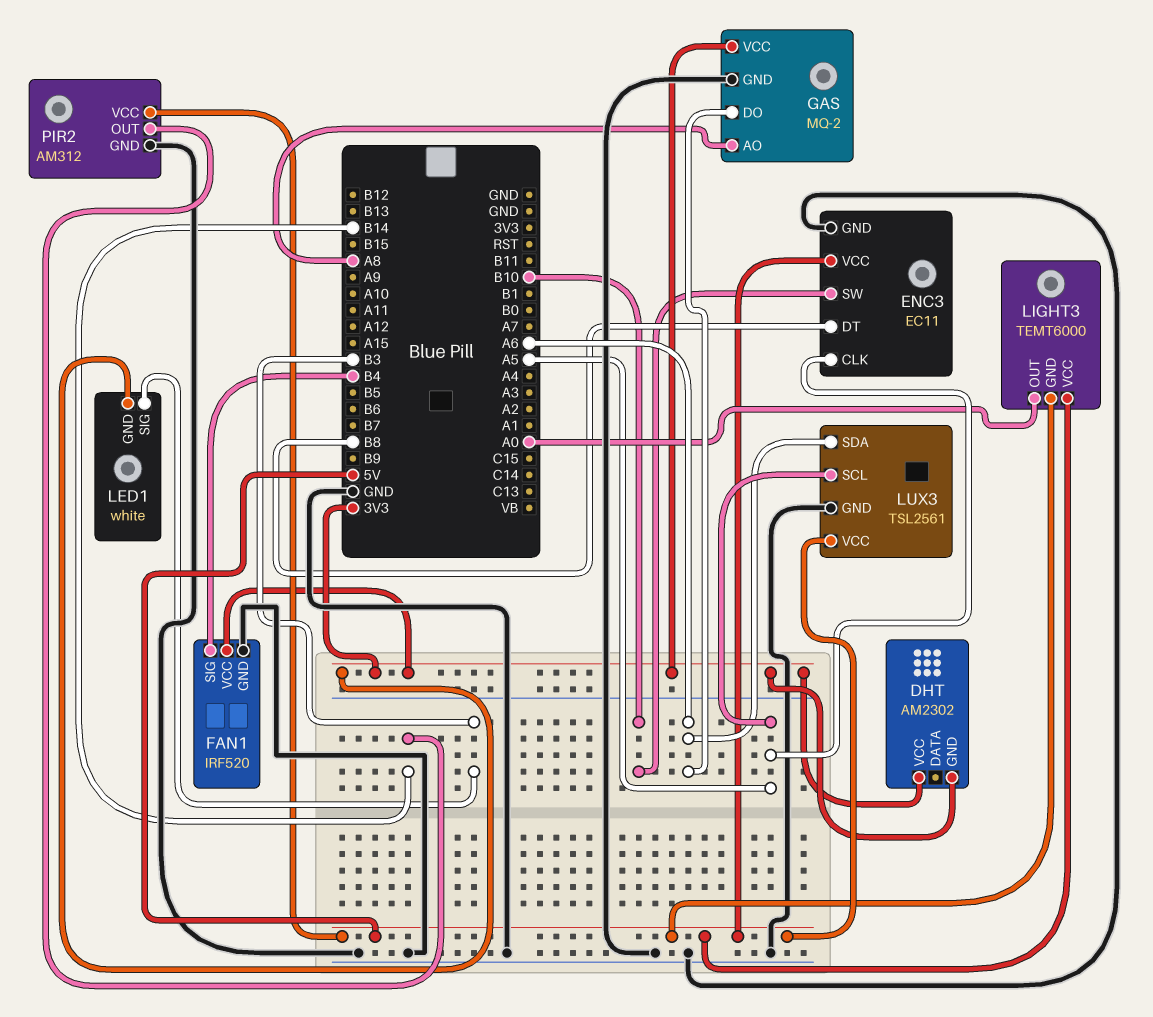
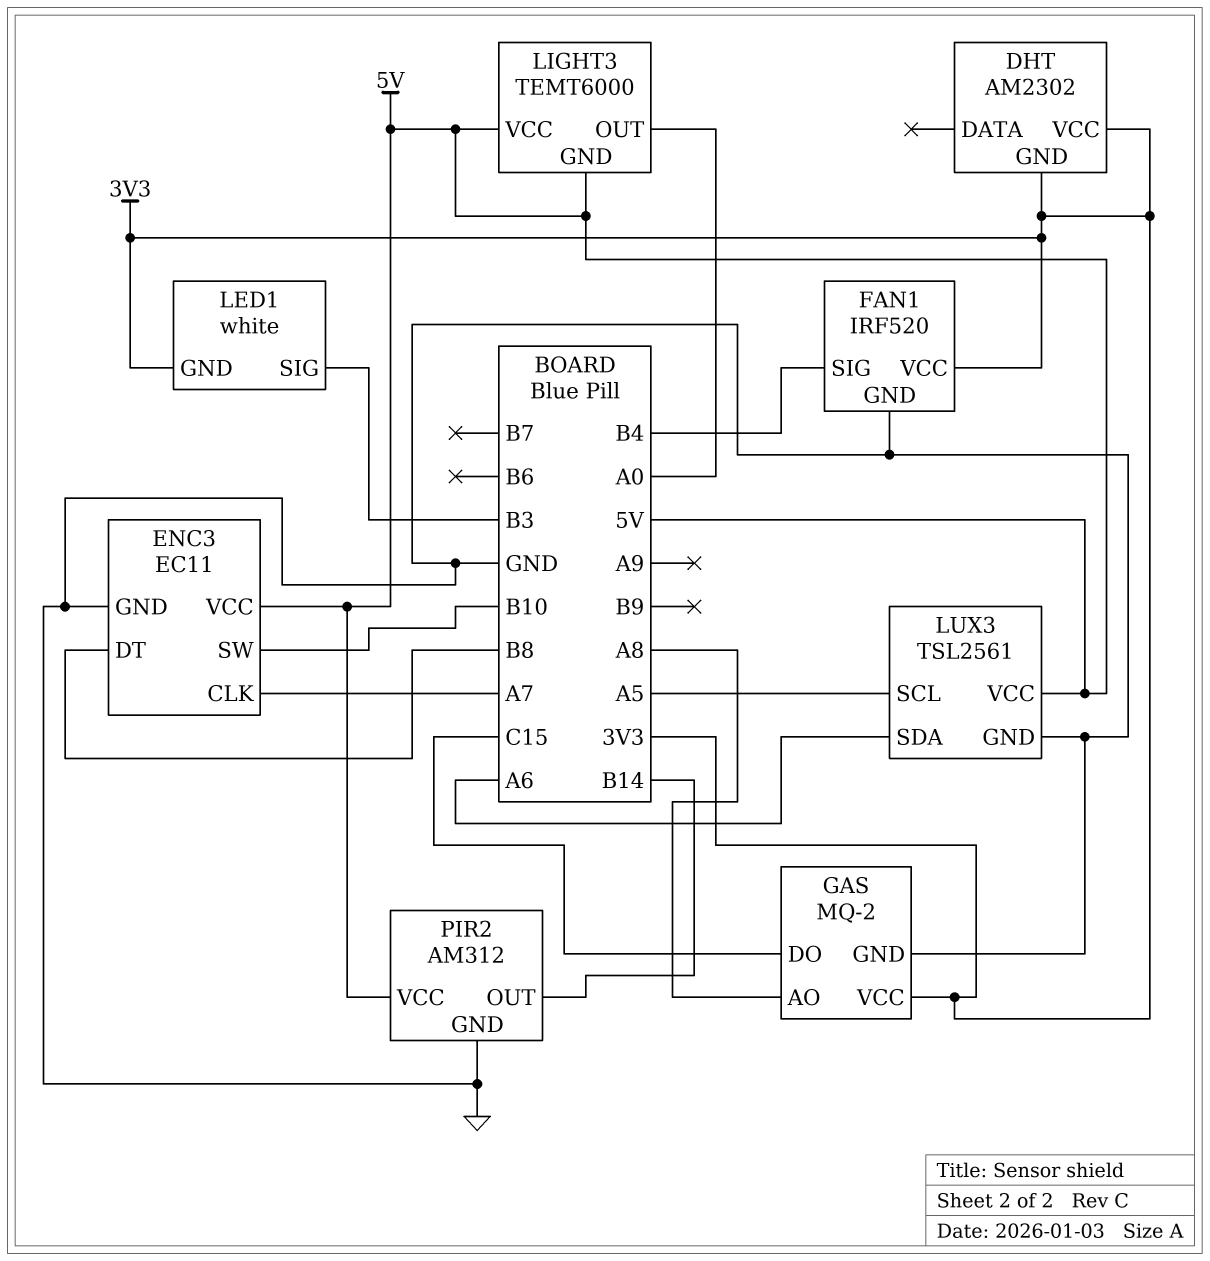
ENC3 pin CLK: A5 -> A7
GAS pin DO: A6 -> C15

